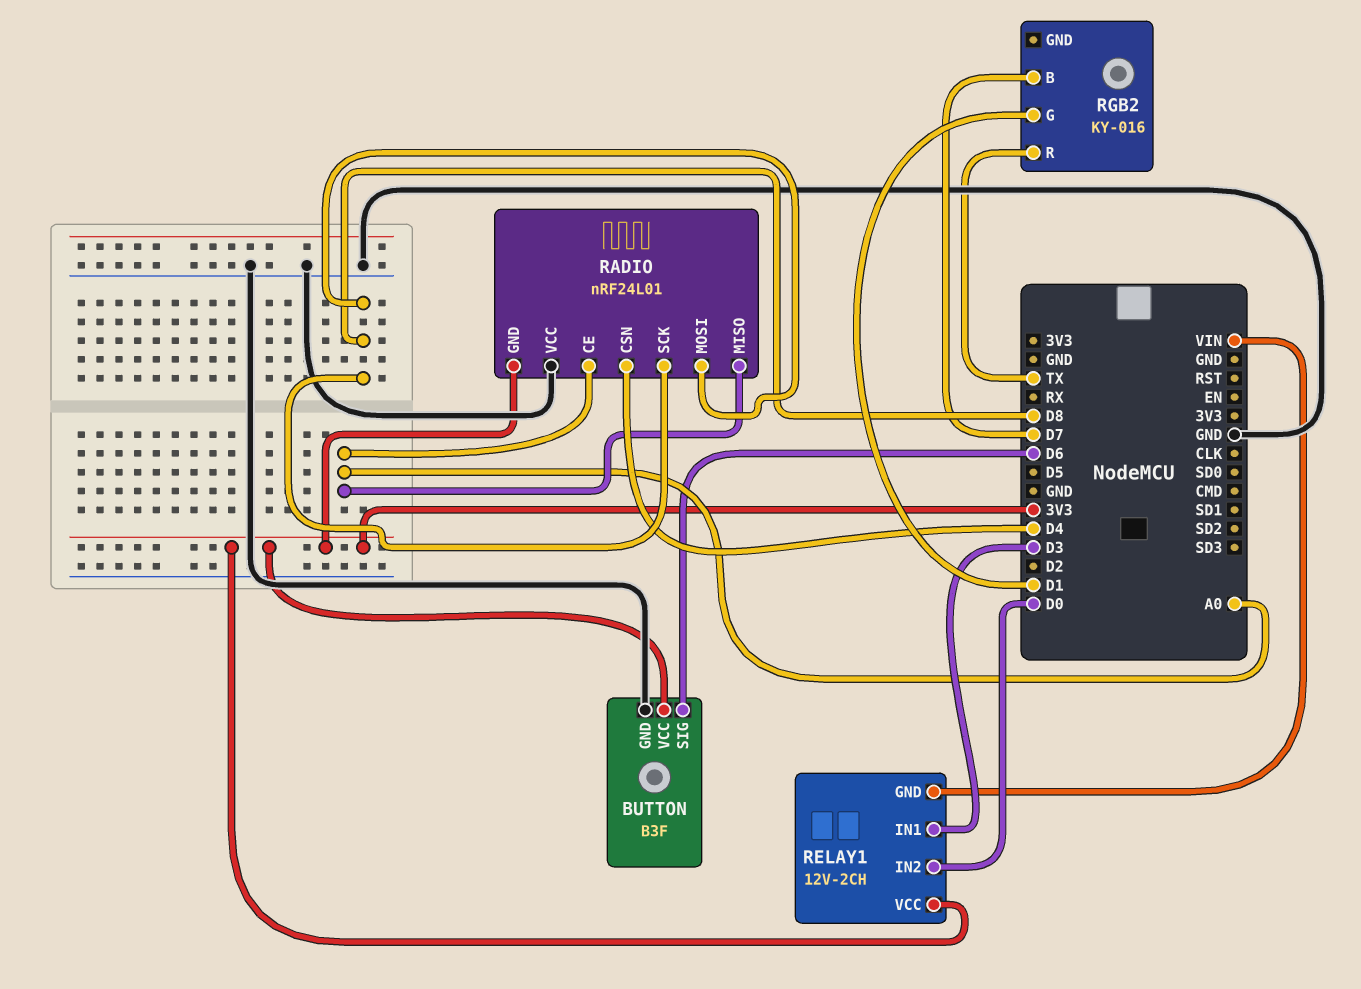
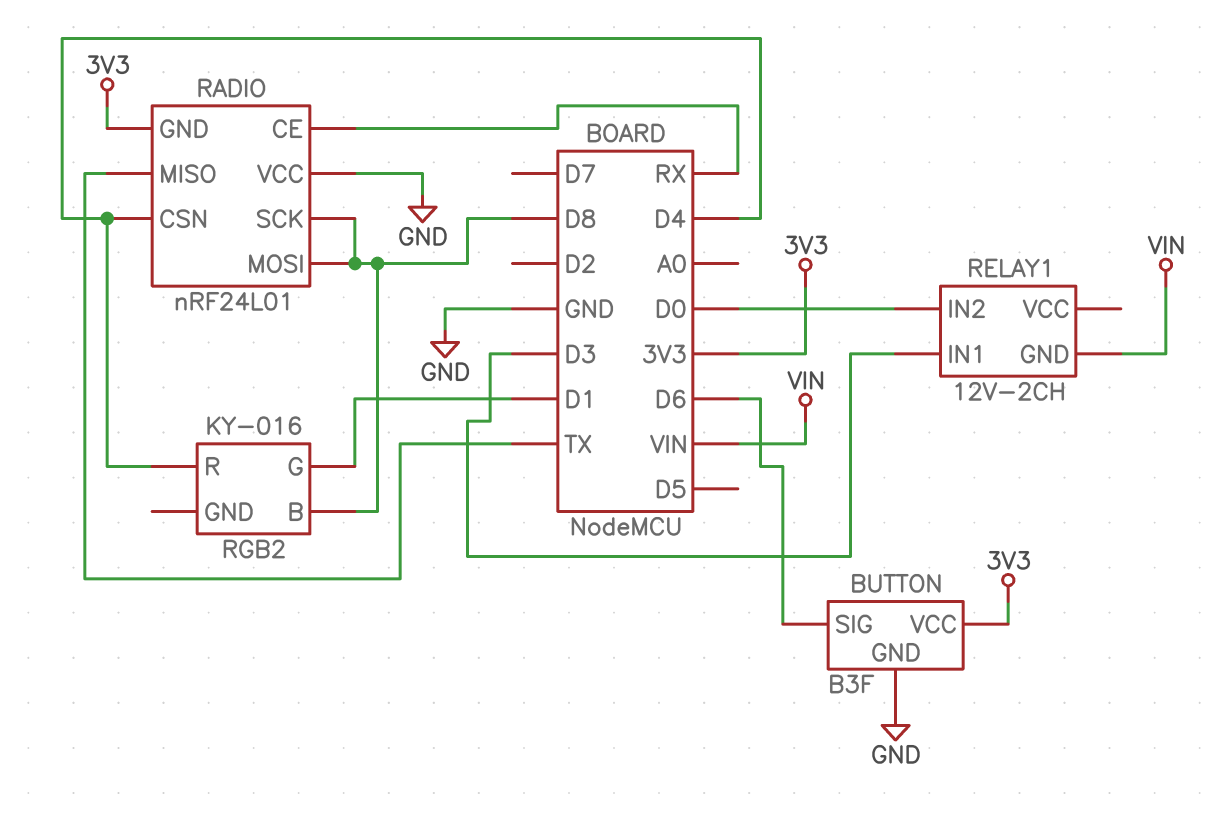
RADIO pin CE: A0 -> RX
RADIO pin MISO: A0 -> TX
RELAY1 pin VCC: 3V3 -> none
RGB2 pin B: D7 -> D8
RGB2 pin R: TX -> D4

